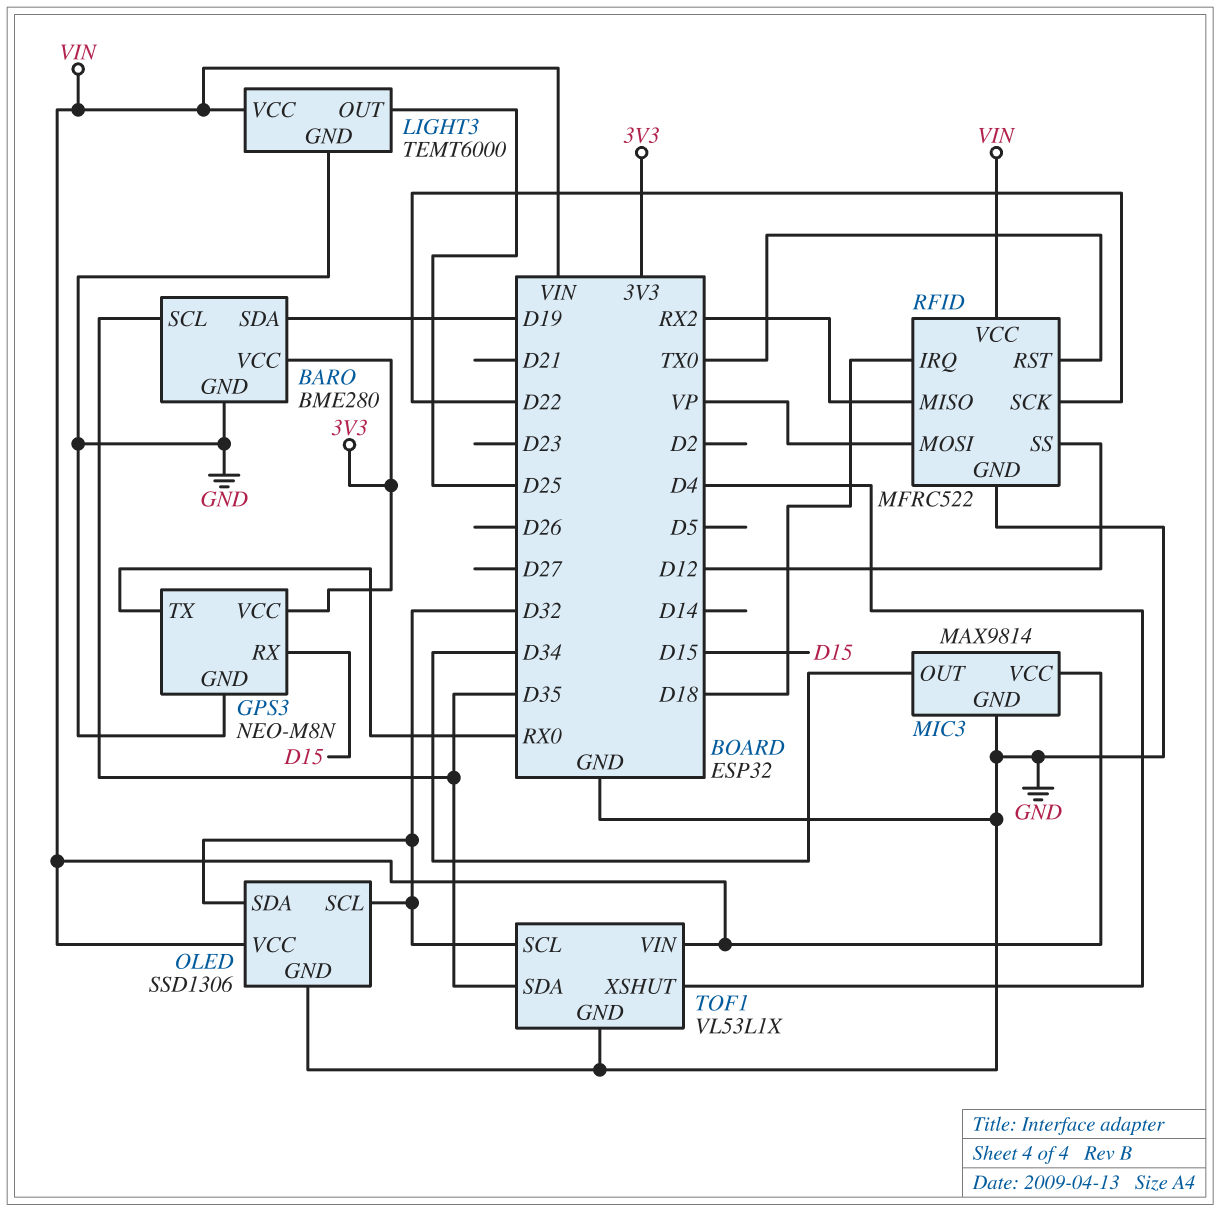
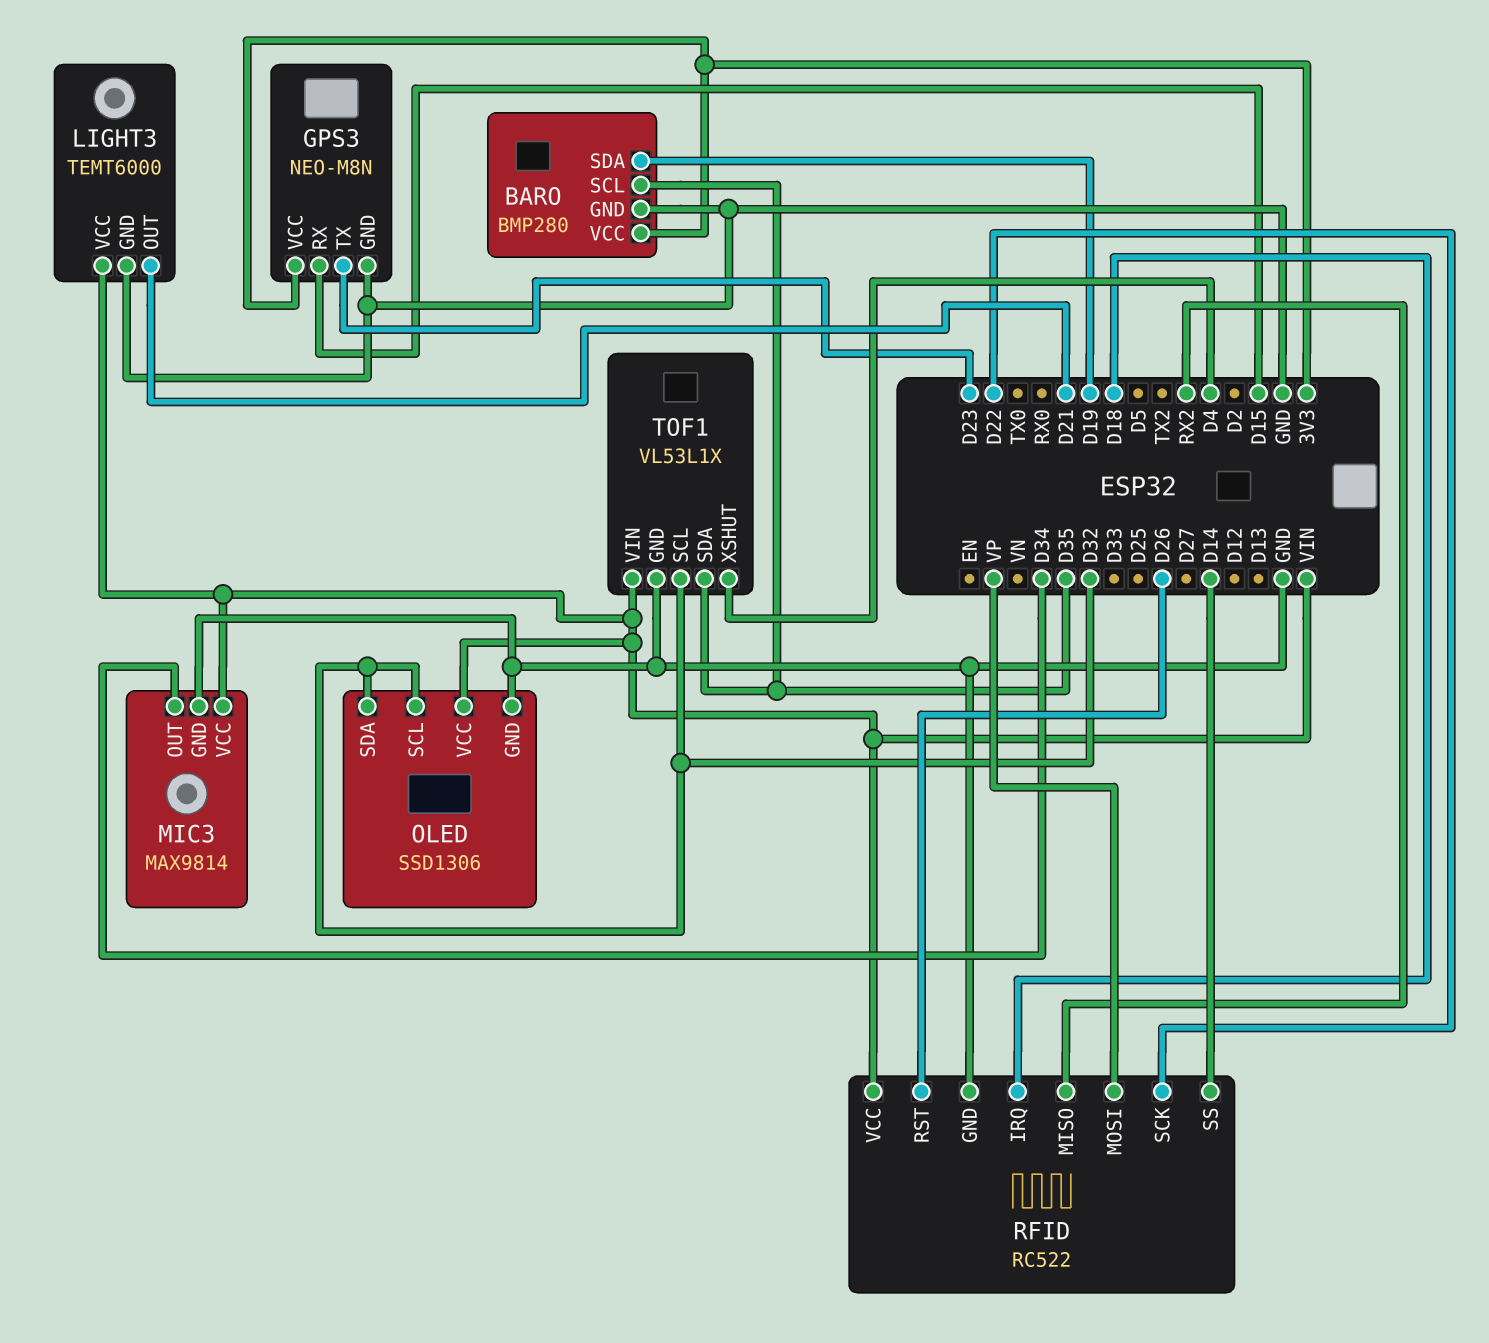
BARO: BME280 -> BMP280
GPS3 pin TX: RX0 -> D23
LIGHT3 pin OUT: D25 -> D21
RFID: MFRC522 -> RC522
RFID pin RST: TX0 -> D26
RFID pin SS: D12 -> D14

